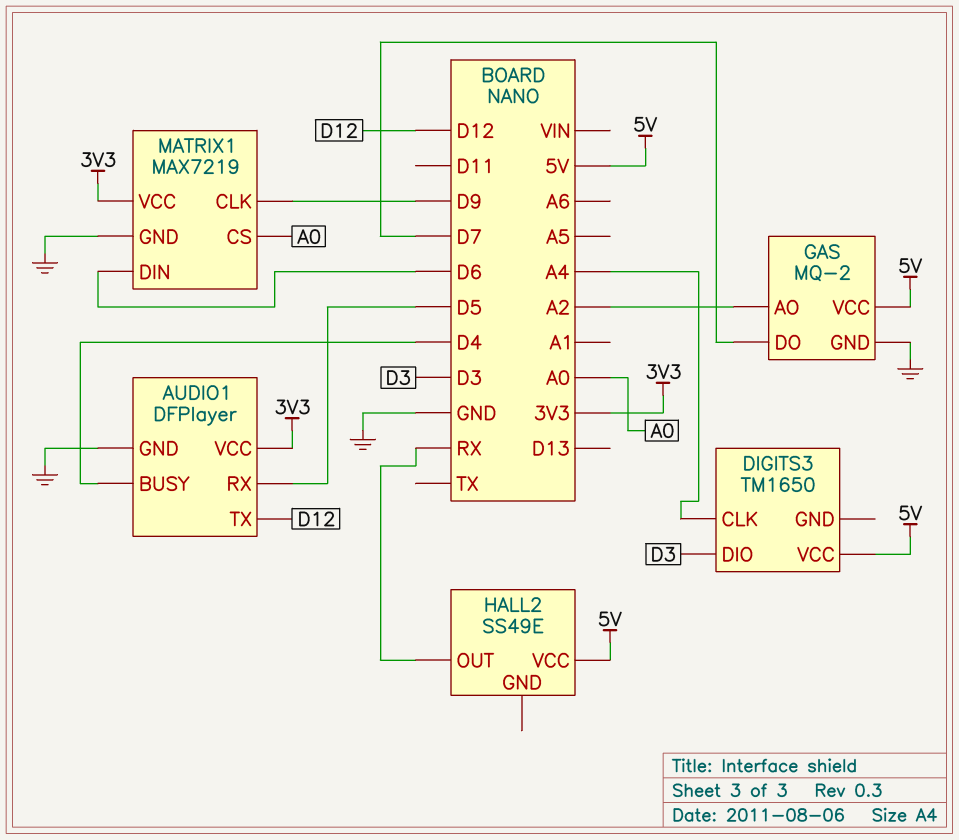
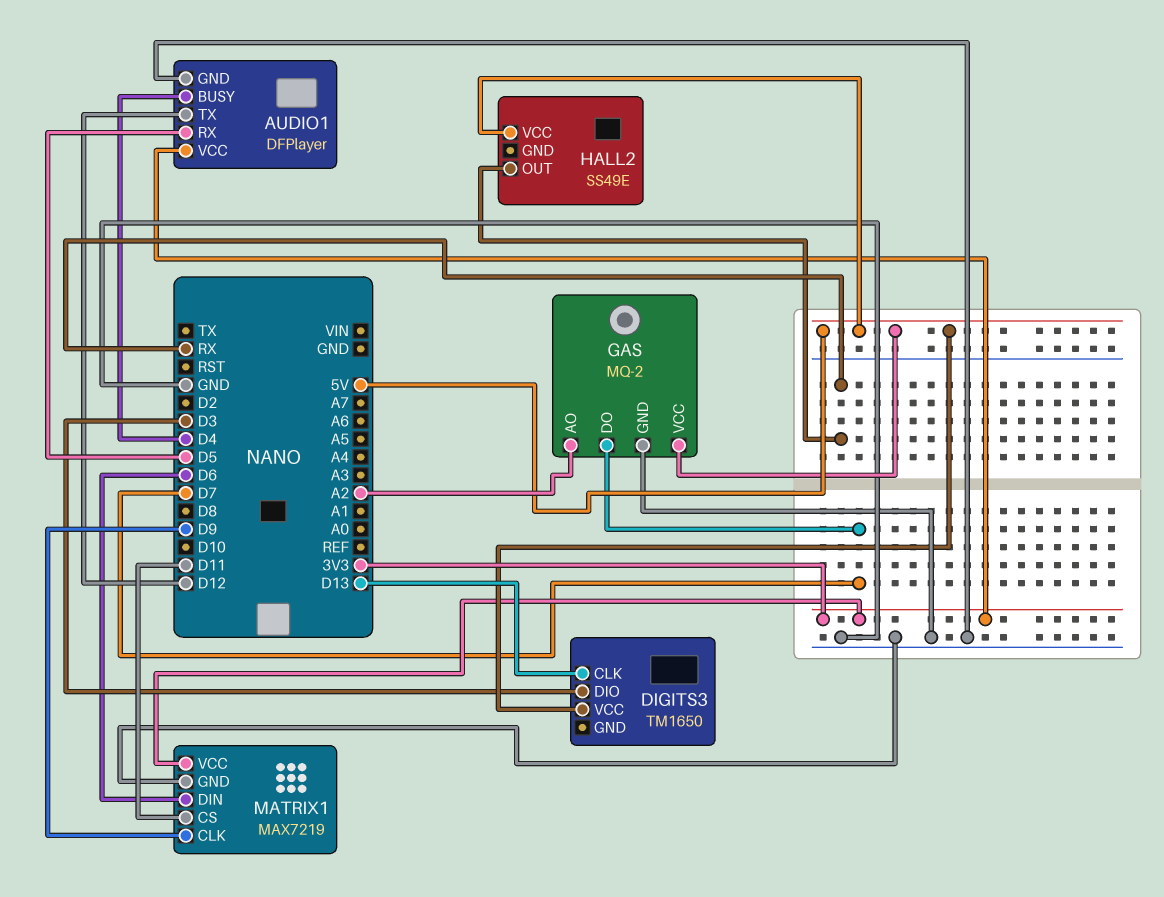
DIGITS3 pin CLK: A4 -> D13
MATRIX1 pin CS: A0 -> D11

